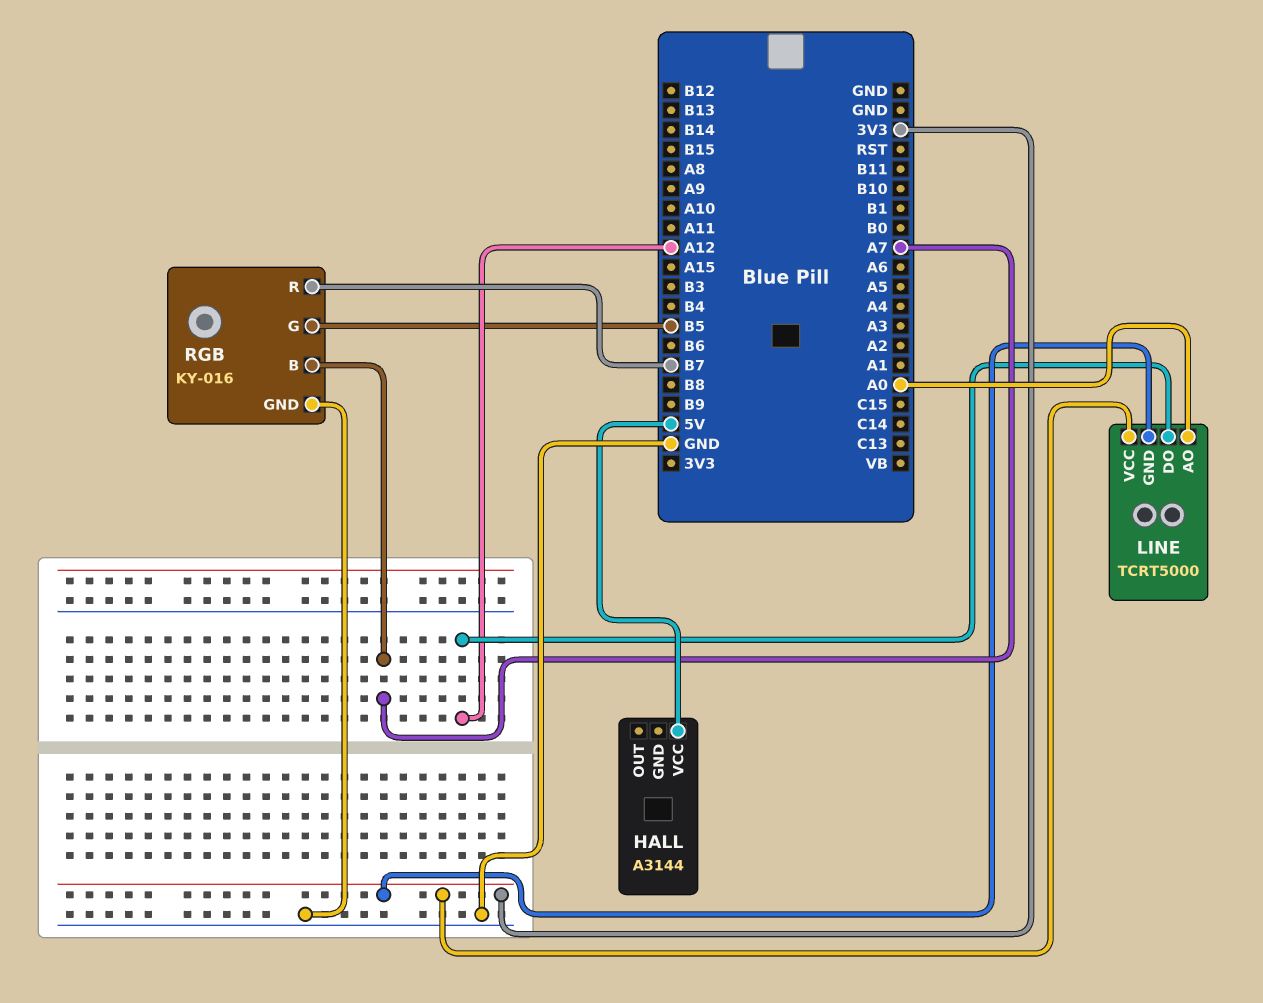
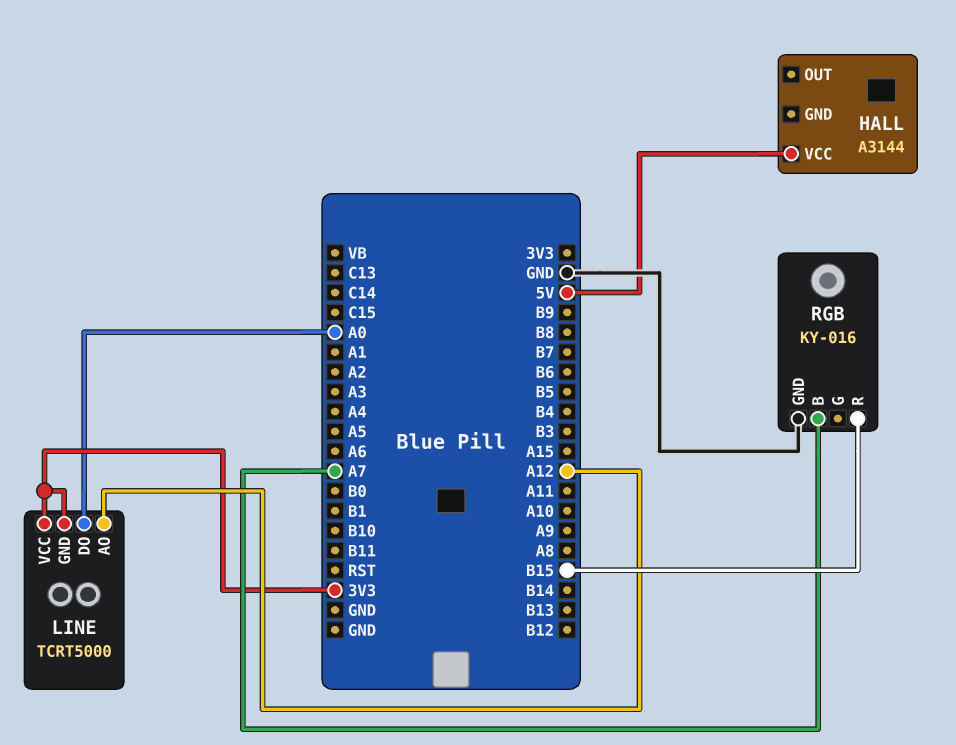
LINE pin AO: A0 -> A12
LINE pin DO: A12 -> A0
RGB pin G: B5 -> none
RGB pin R: B7 -> B15

